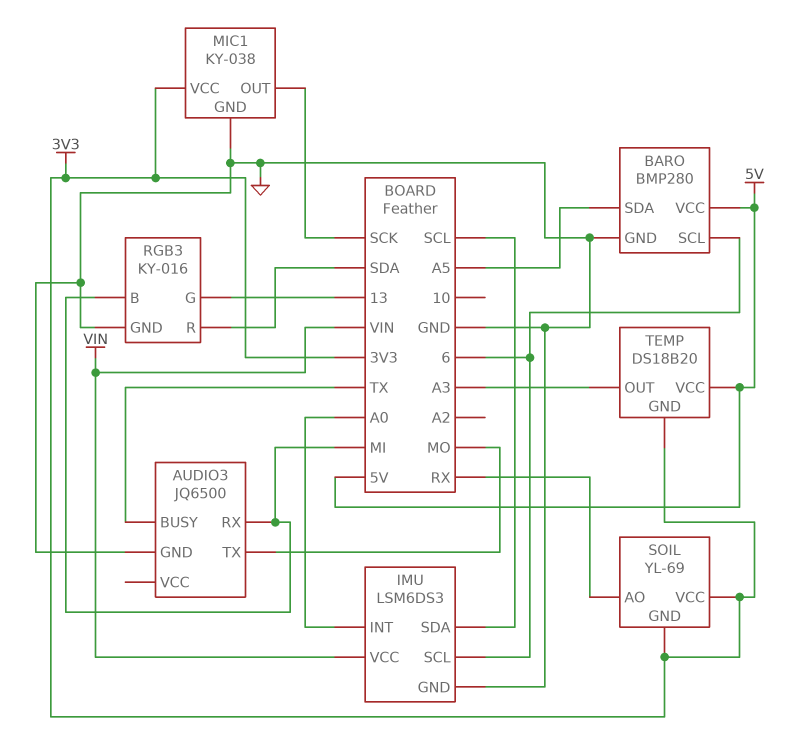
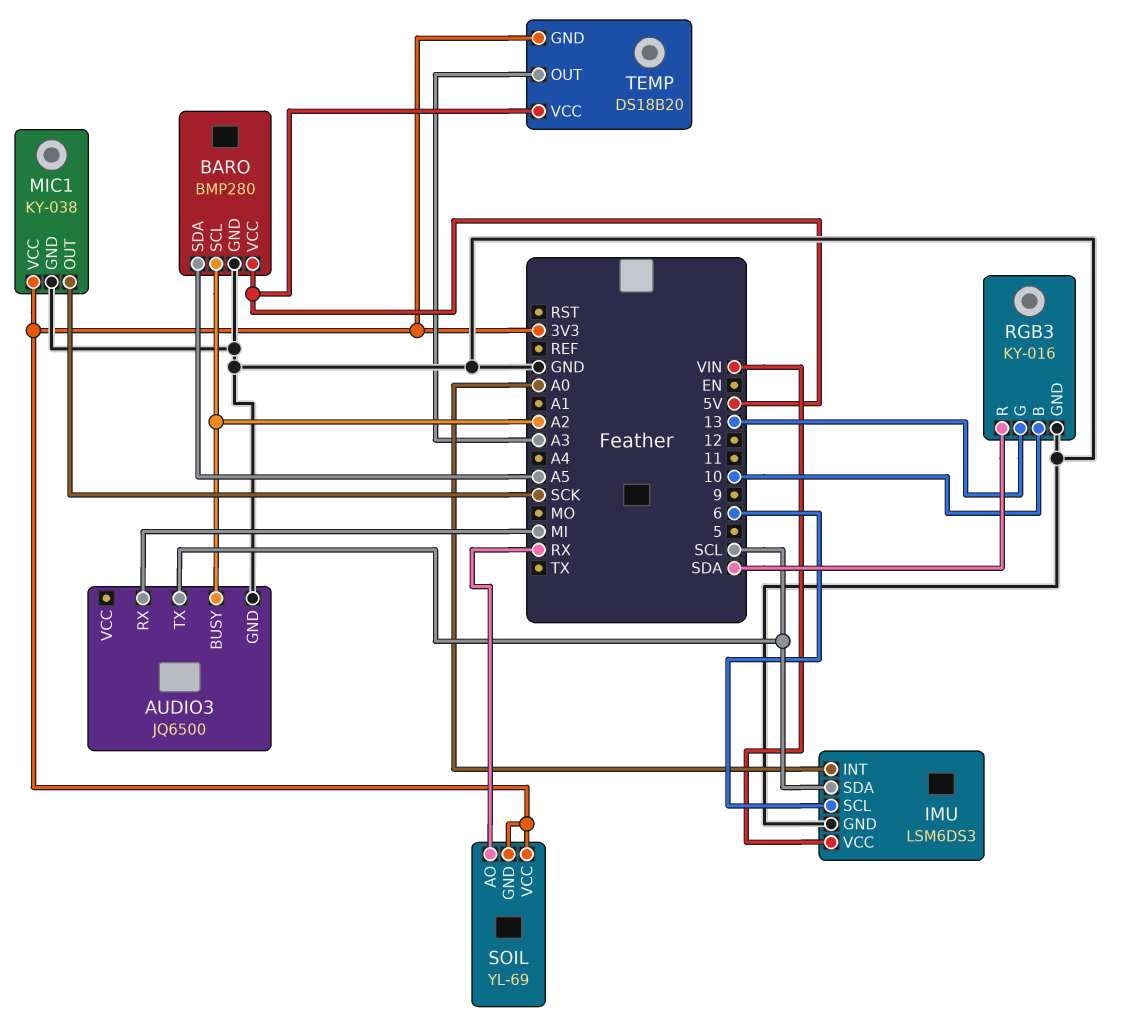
AUDIO3 pin BUSY: TX -> A2
AUDIO3 pin TX: MO -> SCL
BARO pin SCL: 6 -> A2
RGB3 pin B: MI -> 10

